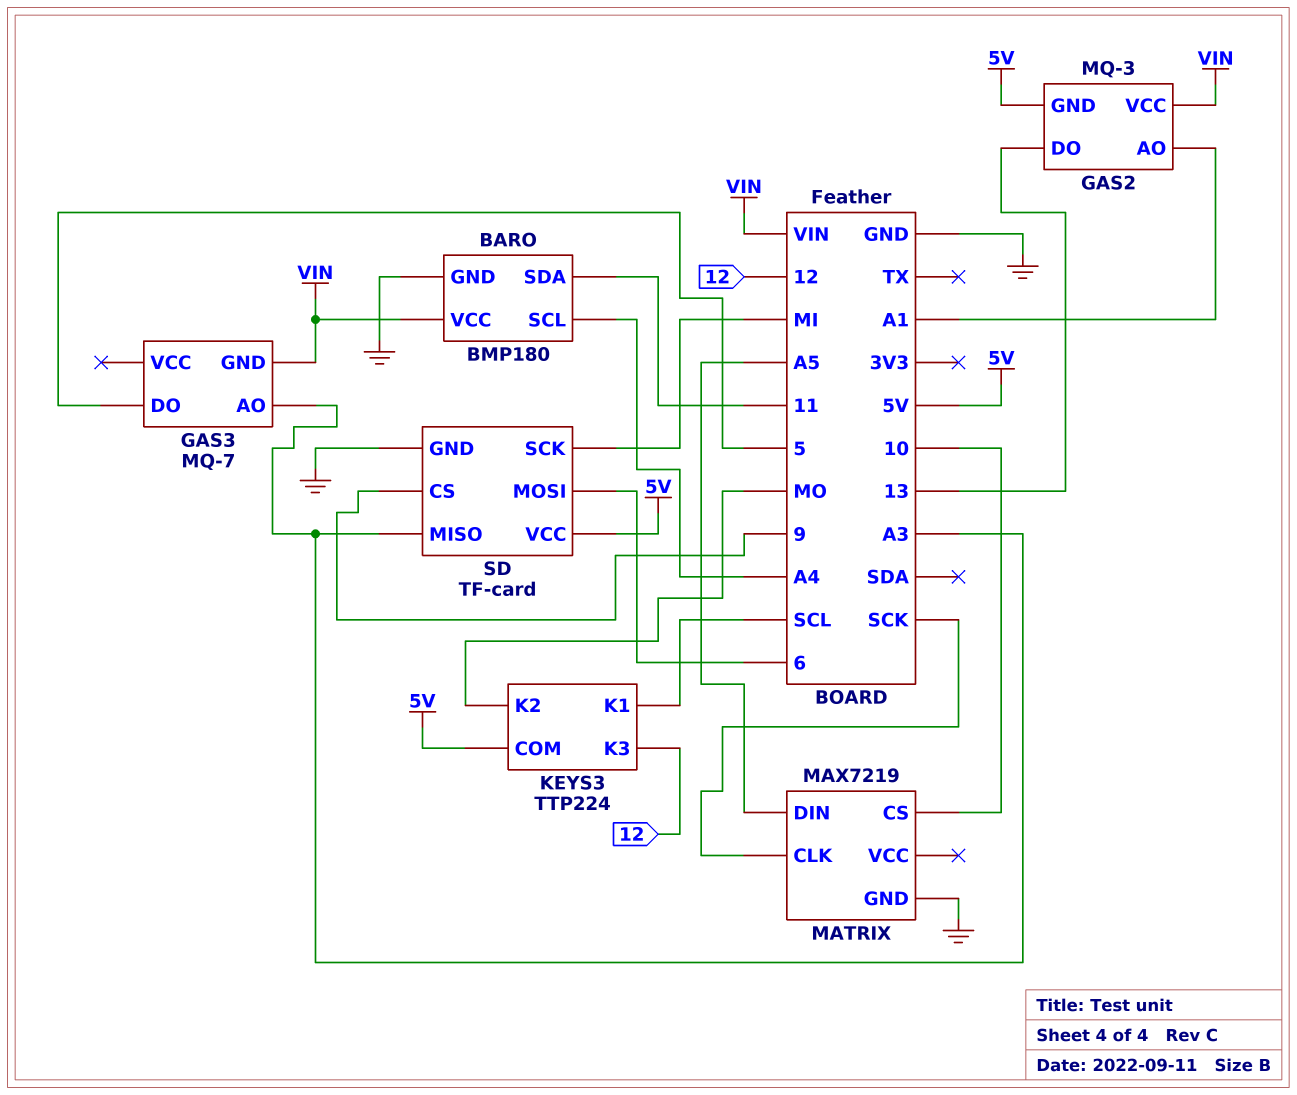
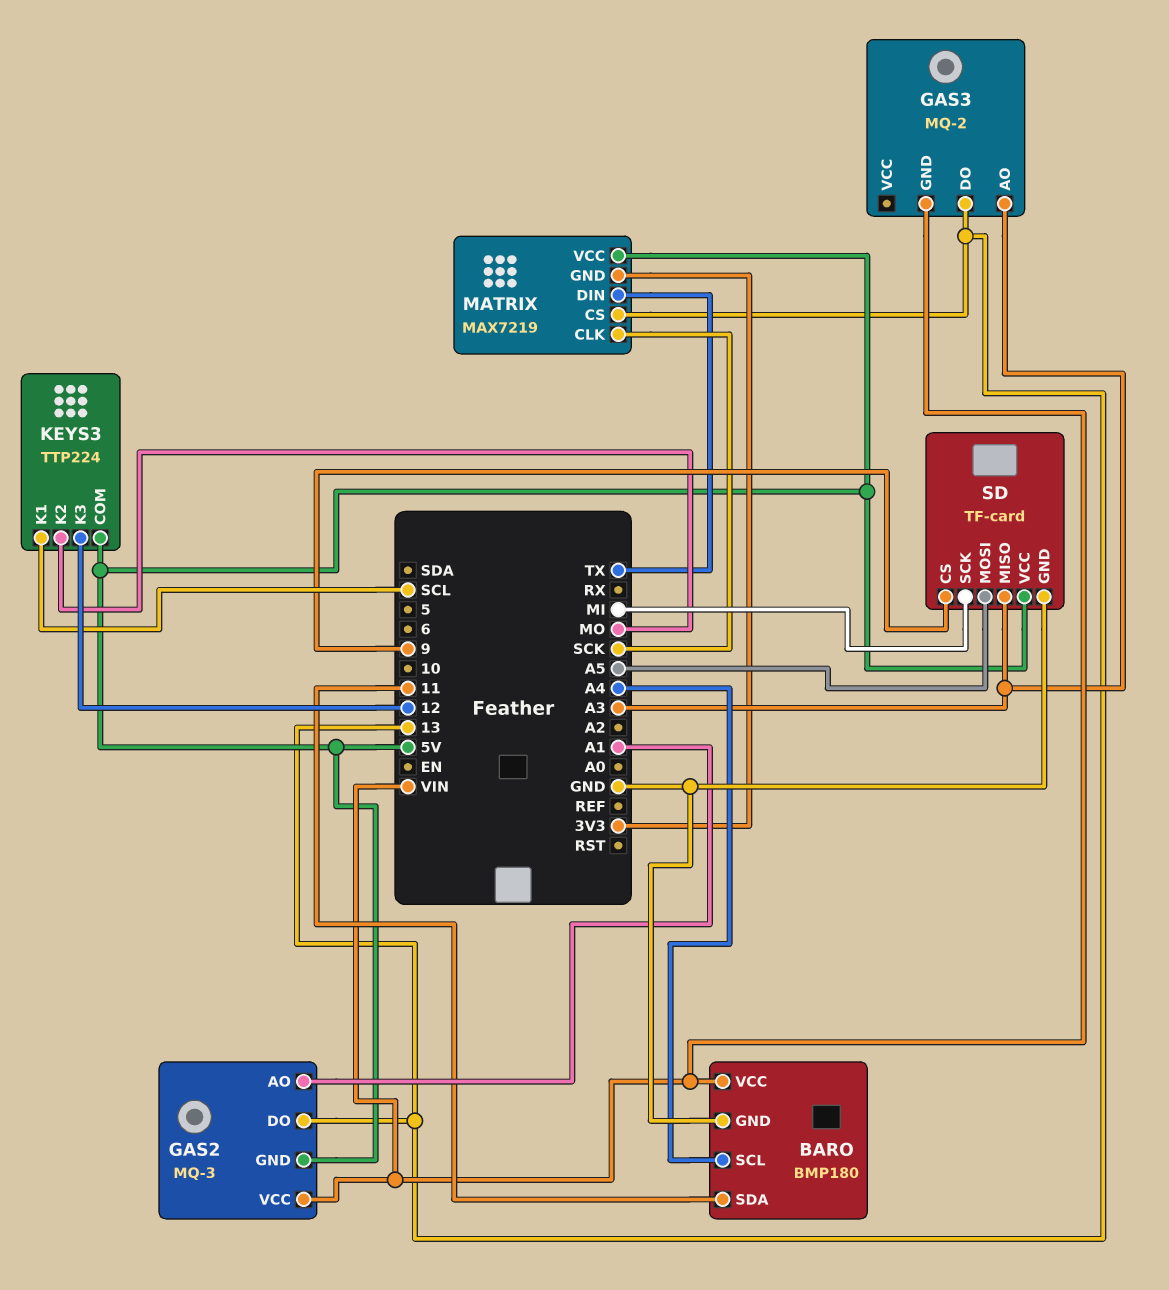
GAS3: MQ-7 -> MQ-2
GAS3 pin DO: 5 -> 13
MATRIX pin CS: 10 -> 13
MATRIX pin DIN: A5 -> TX
MATRIX pin GND: GND -> 3V3
MATRIX pin VCC: none -> 5V
SD pin MOSI: 6 -> A5

